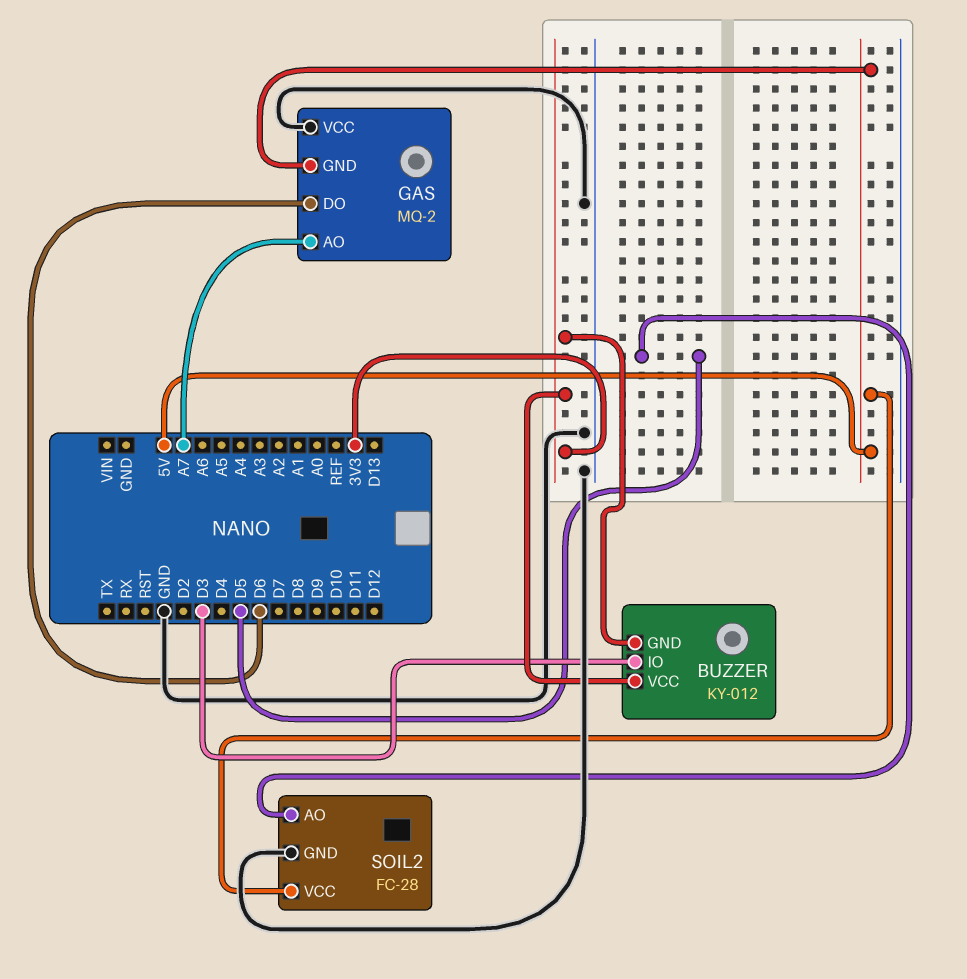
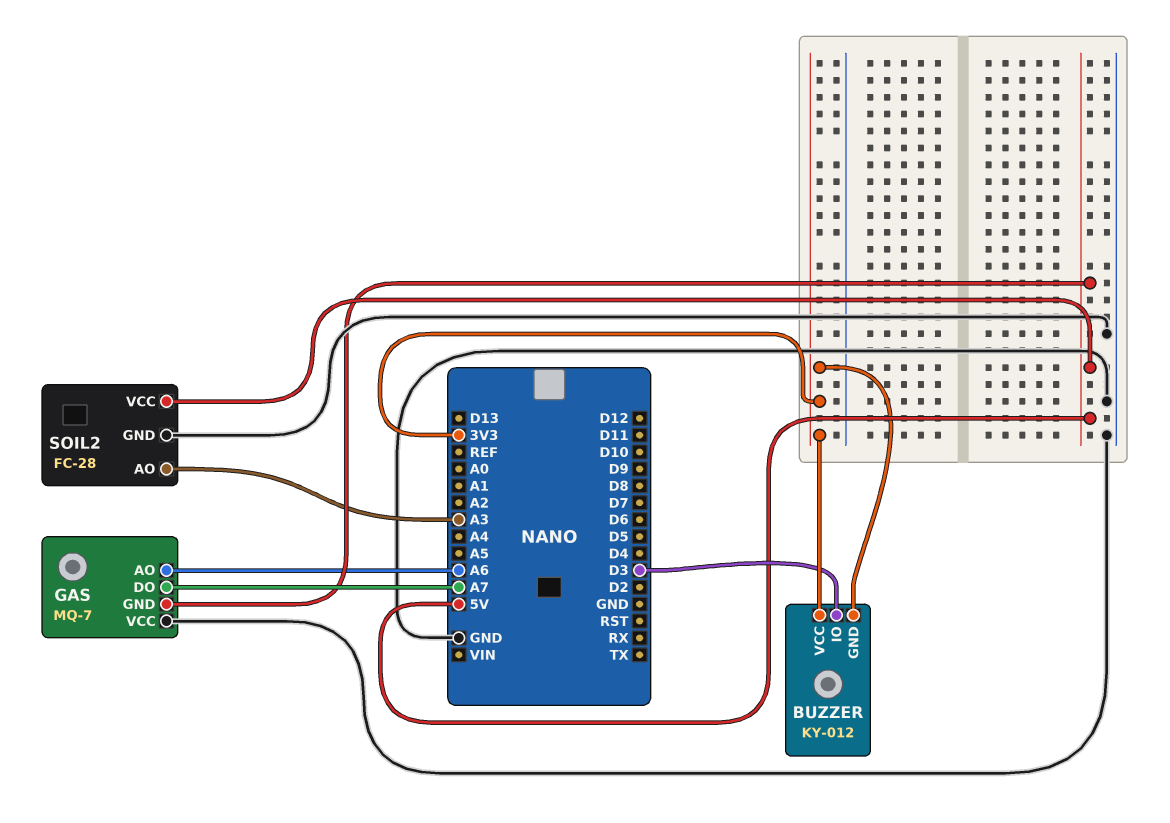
GAS: MQ-2 -> MQ-7
GAS pin AO: A7 -> A6
GAS pin DO: D6 -> A7
SOIL2 pin AO: D5 -> A3

